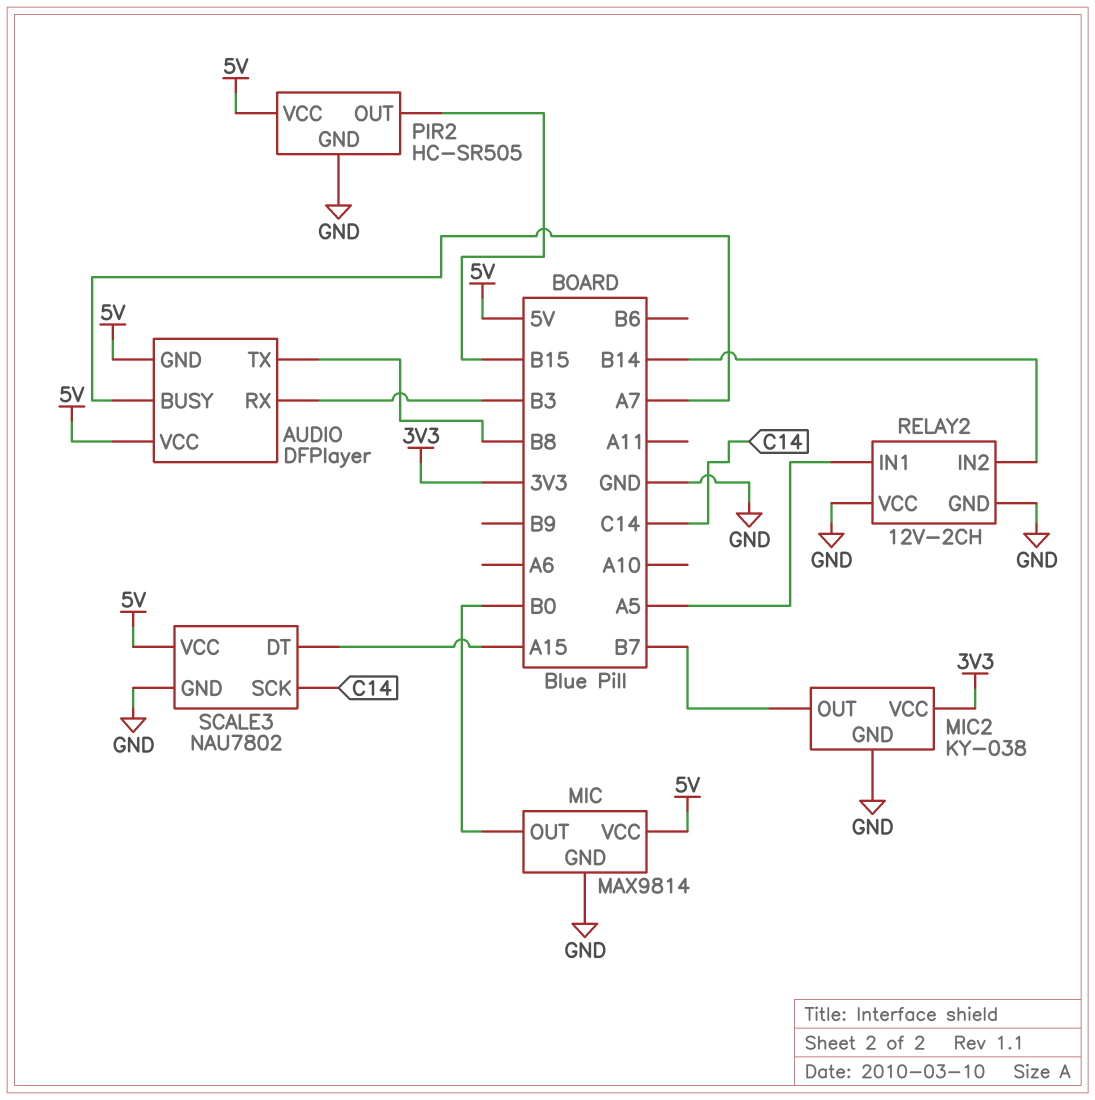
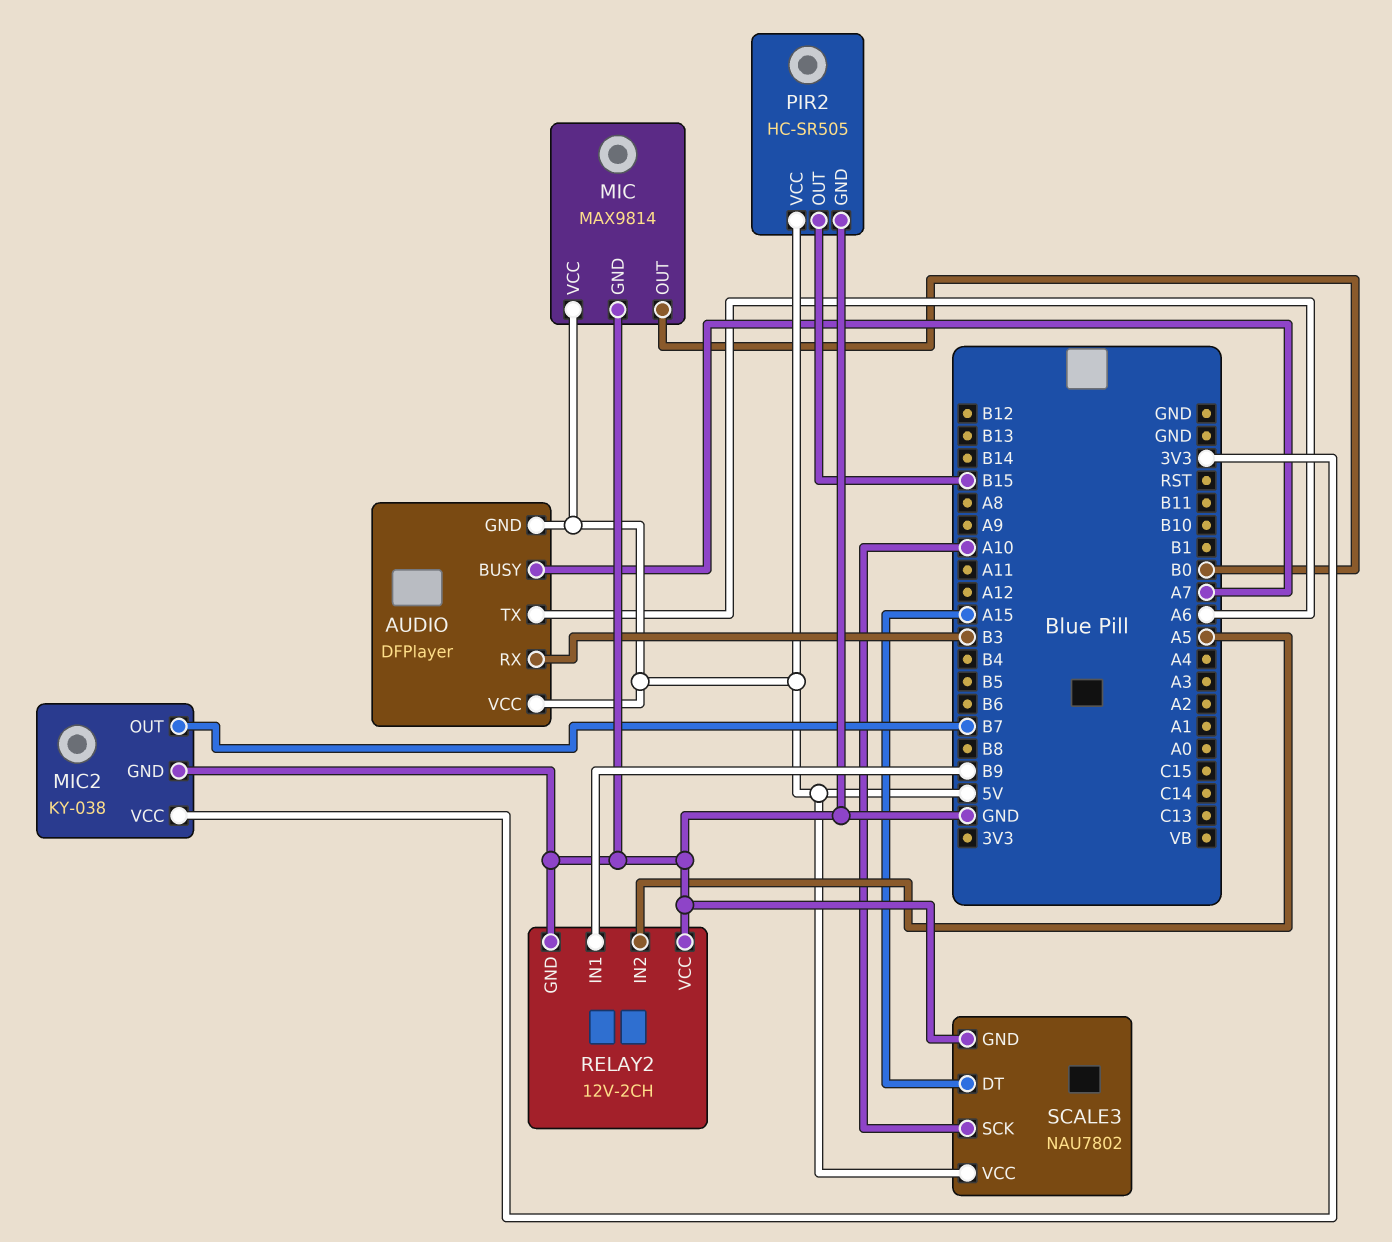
AUDIO pin TX: B8 -> A6
RELAY2 pin IN1: A5 -> B9
RELAY2 pin IN2: B14 -> A5
SCALE3 pin SCK: C14 -> A10

